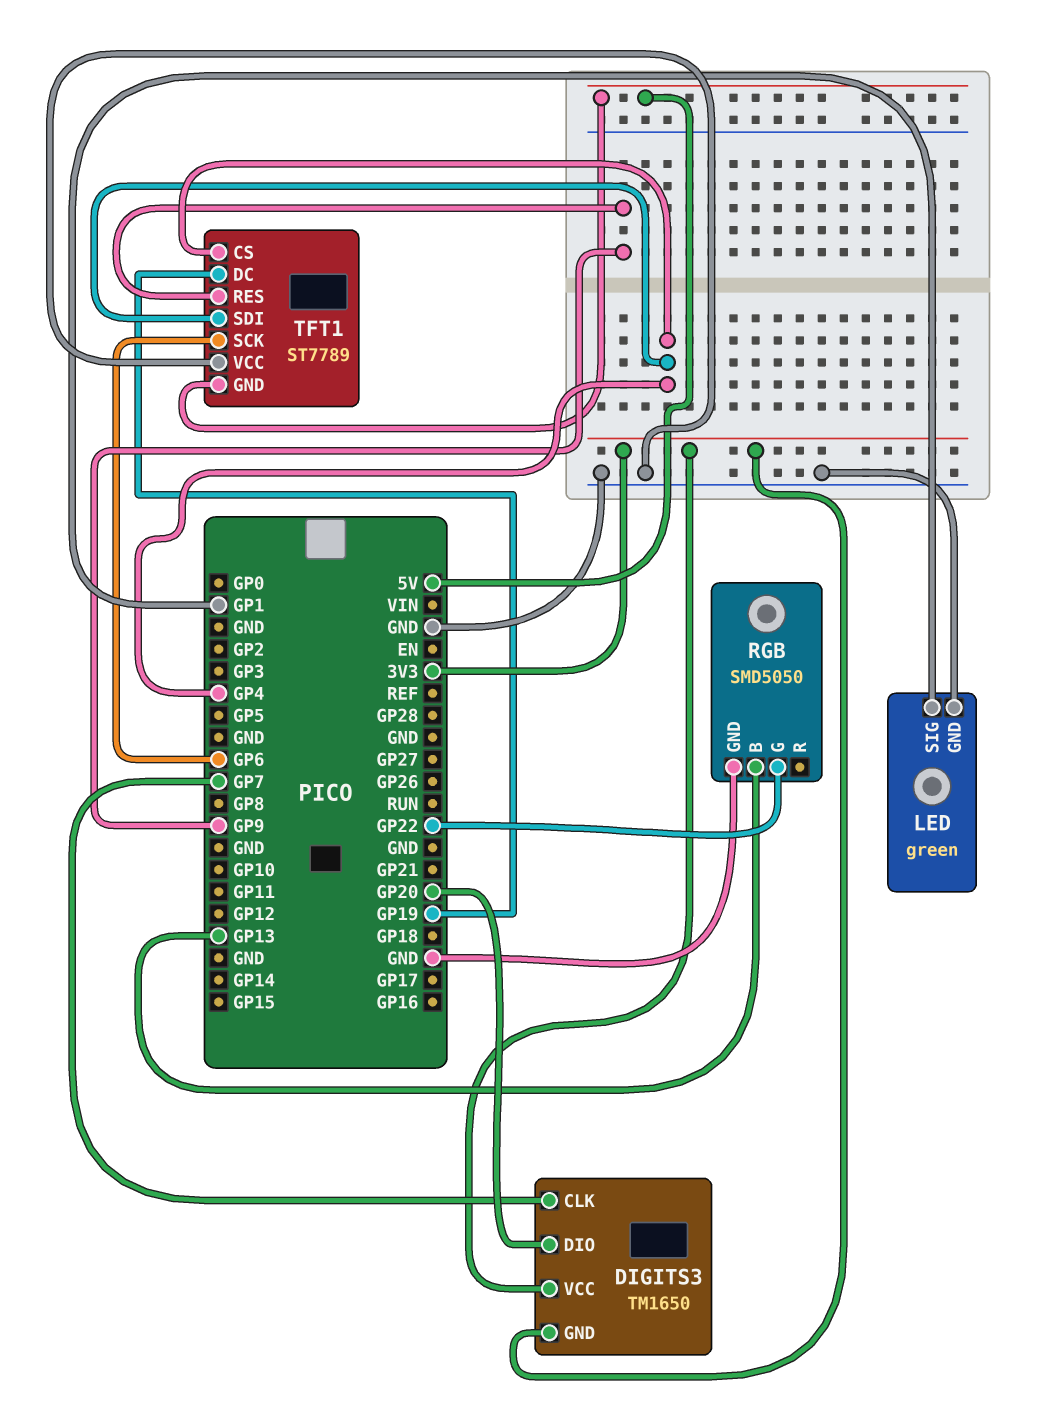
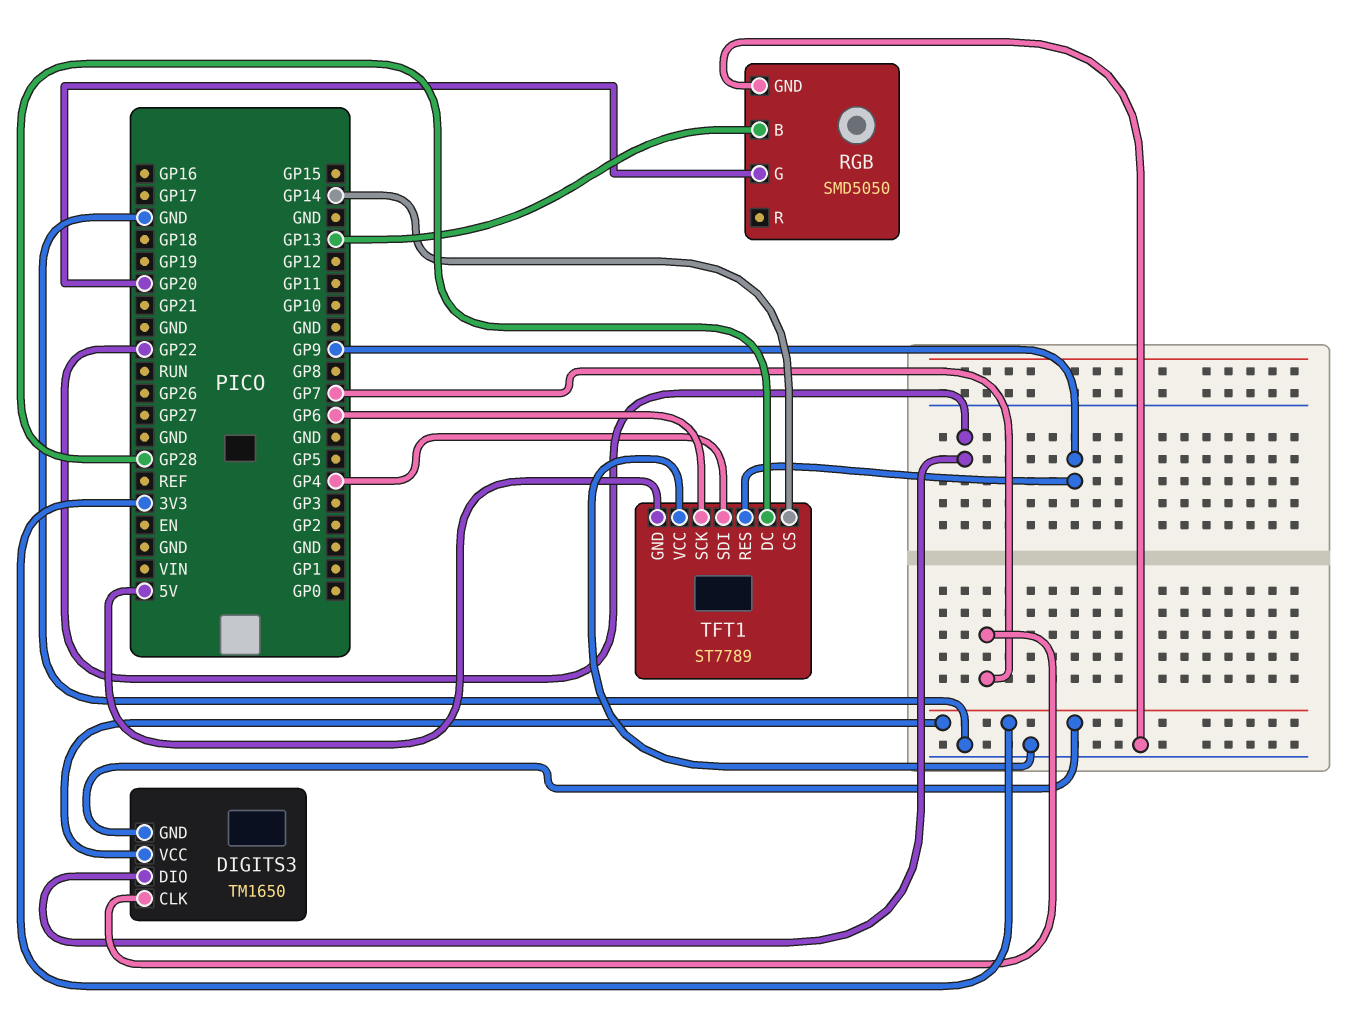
DIGITS3 pin DIO: GP20 -> GP22
LED: green -> none
LED pin GND: GND -> none
LED pin SIG: GP1 -> none
RGB pin G: GP22 -> GP20
TFT1 pin CS: GP4 -> GP14
TFT1 pin DC: GP19 -> GP28

